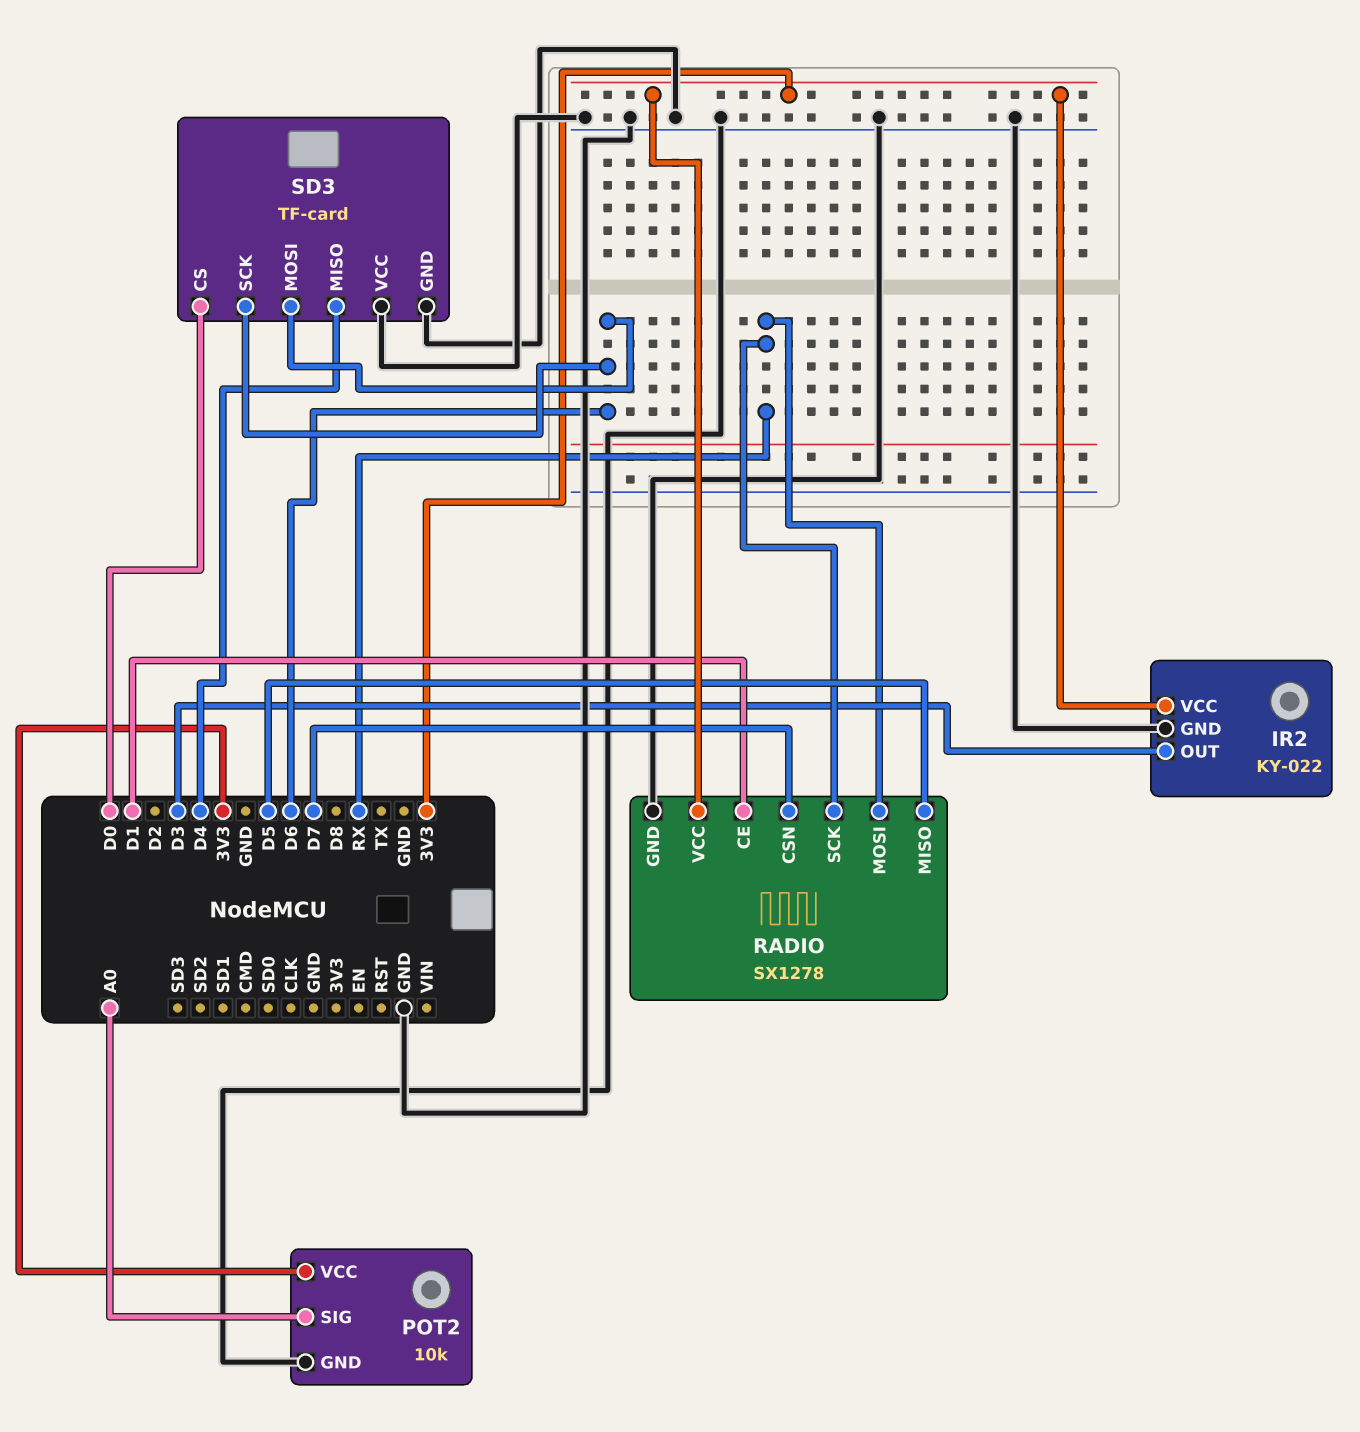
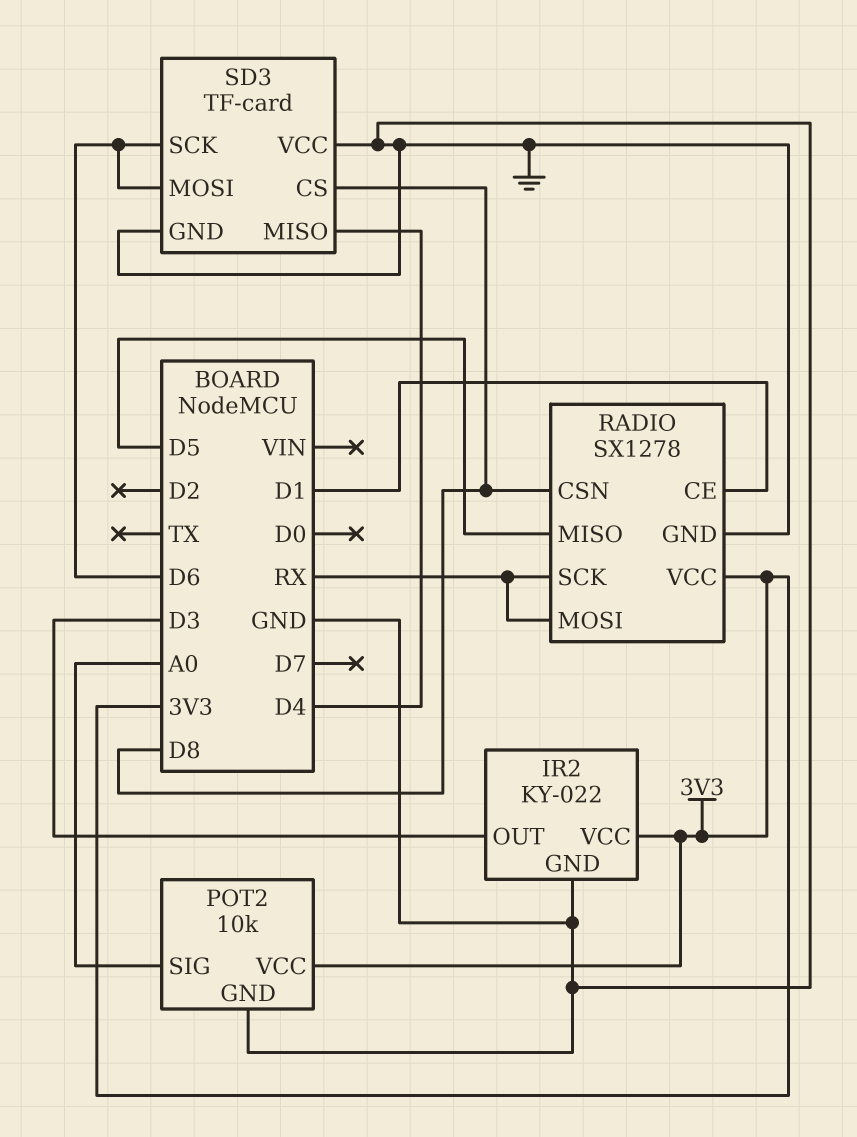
RADIO pin CSN: D7 -> D8
SD3 pin CS: D0 -> D8

